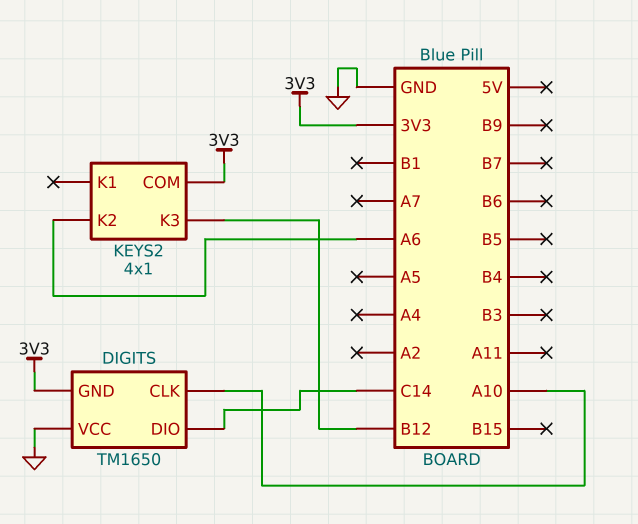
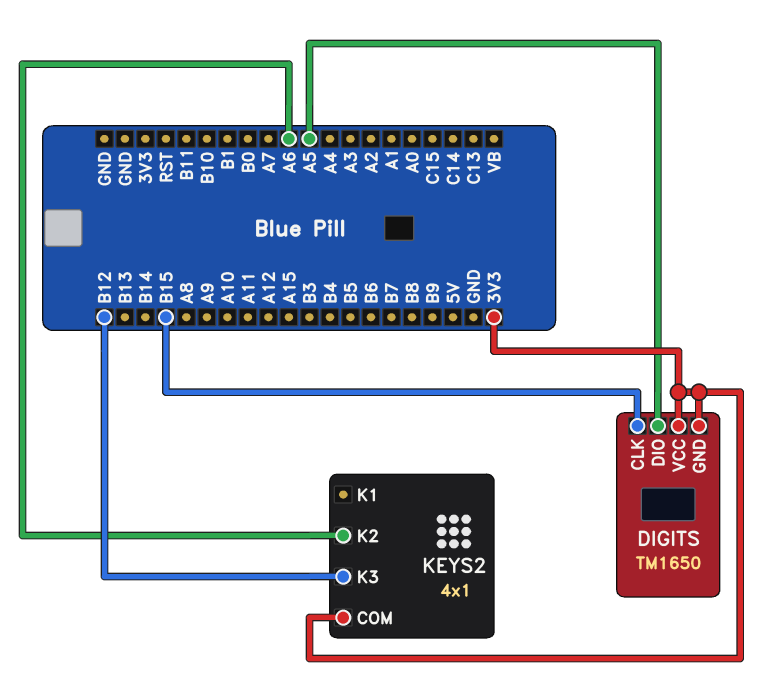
DIGITS pin CLK: A10 -> B15
DIGITS pin DIO: C14 -> A5
DIGITS pin VCC: GND -> 3V3

